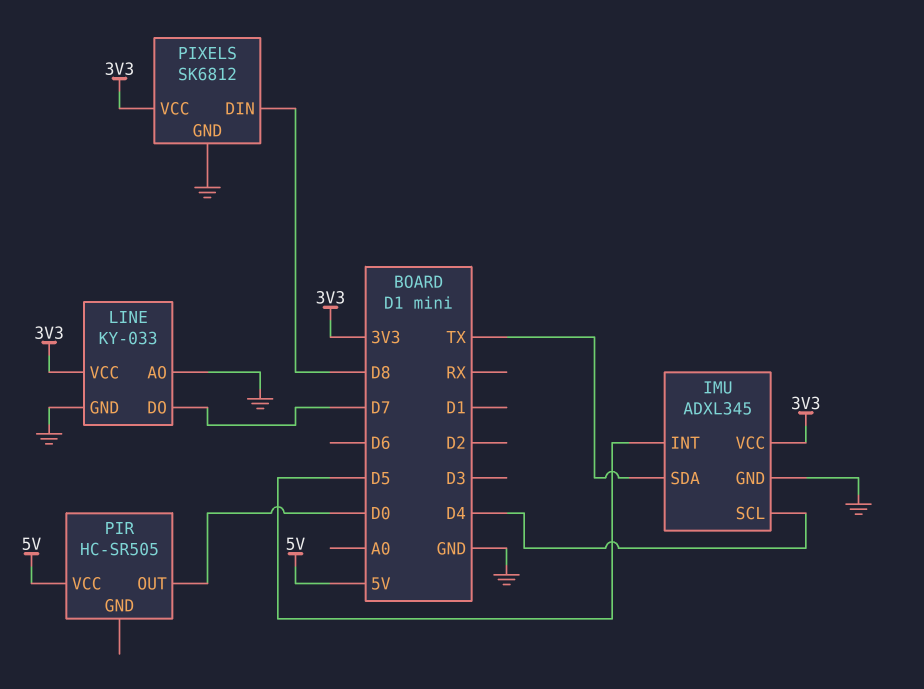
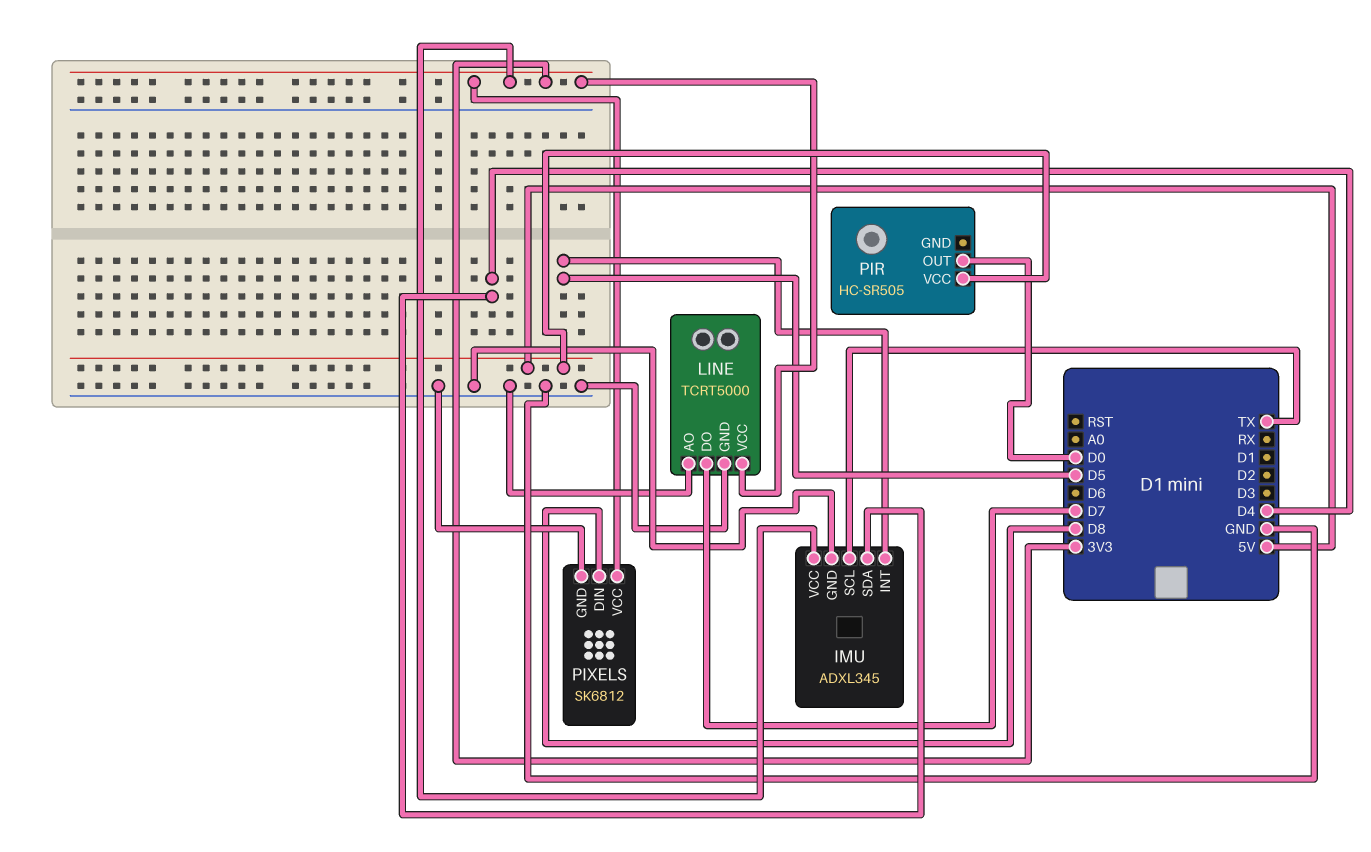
IMU pin SCL: D4 -> TX
IMU pin SDA: TX -> D4
LINE: KY-033 -> TCRT5000

